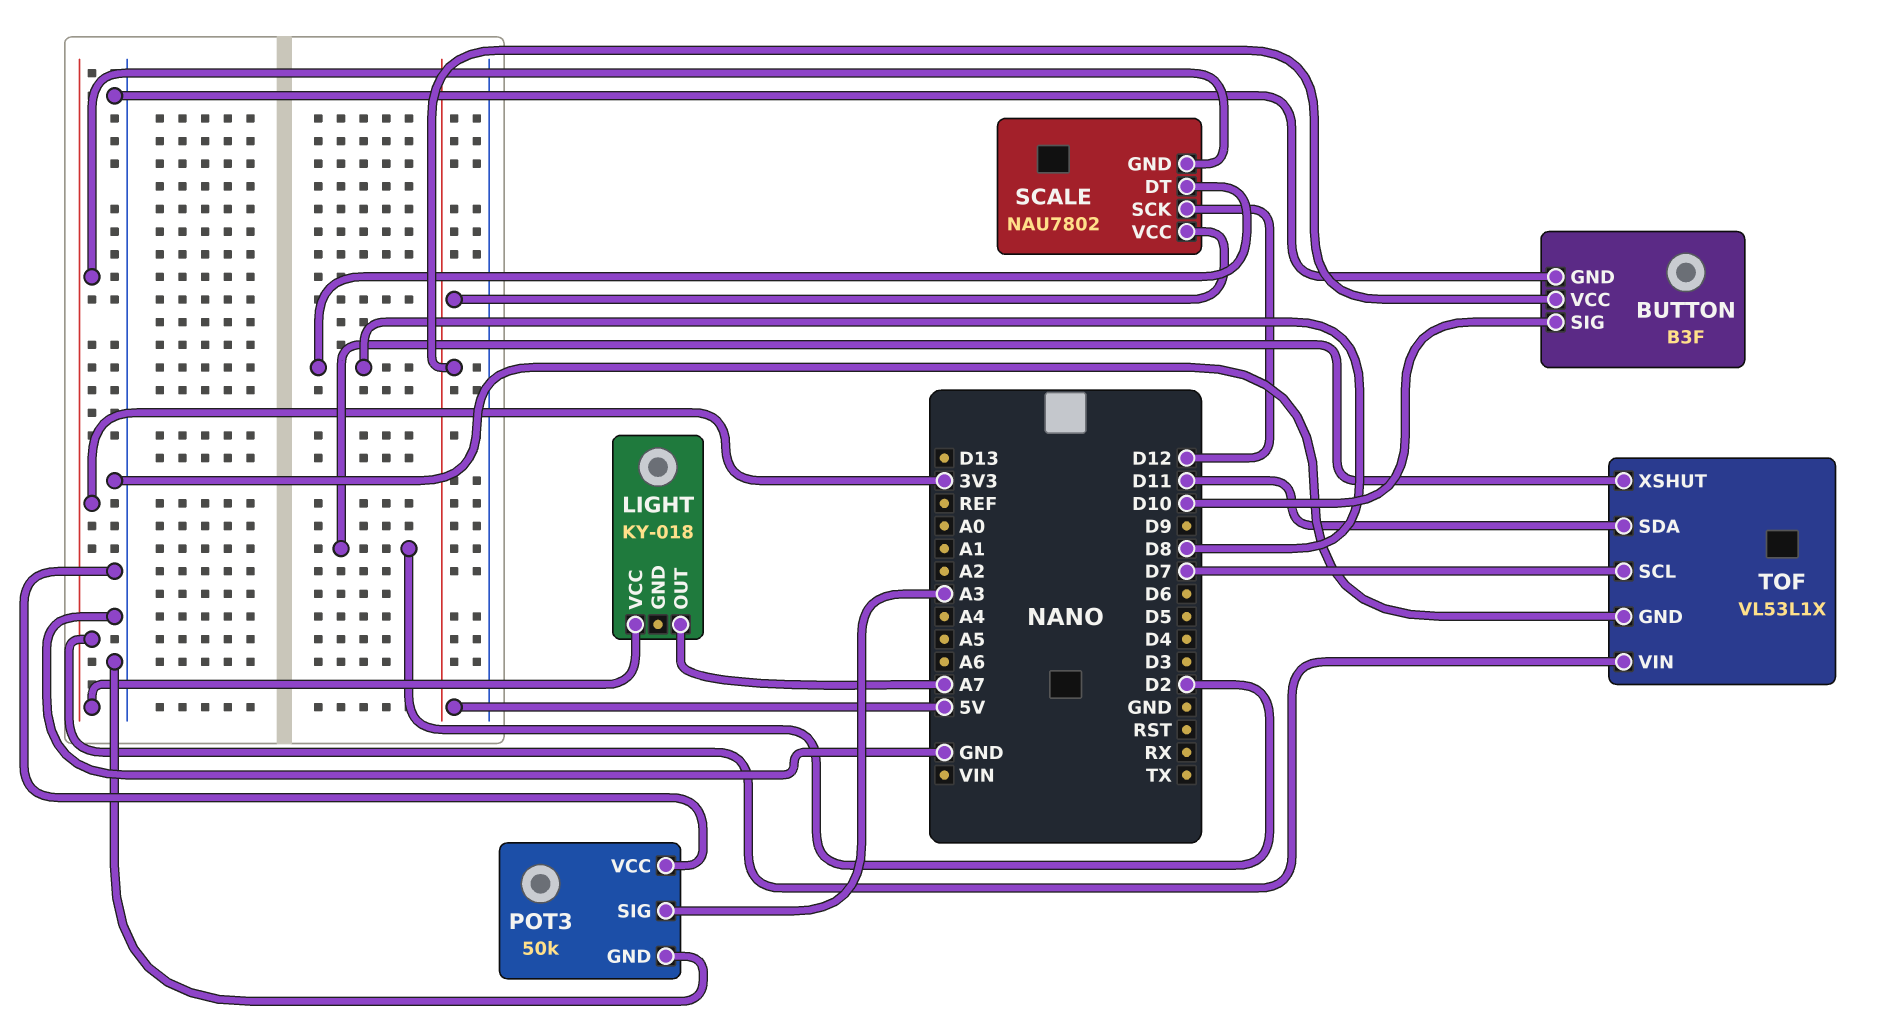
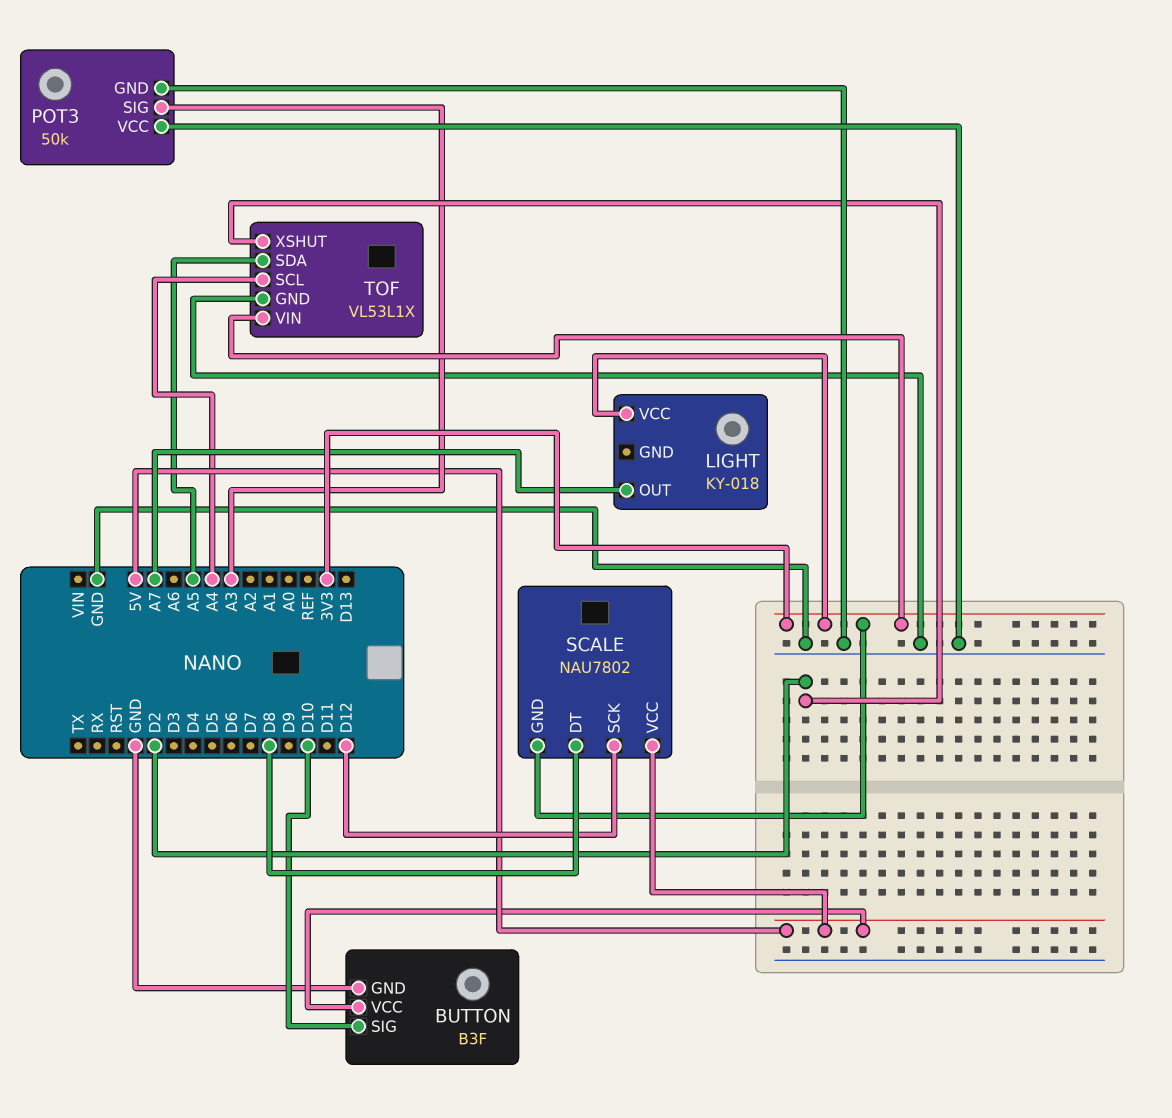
TOF pin SCL: D7 -> A4
TOF pin SDA: D11 -> A5

